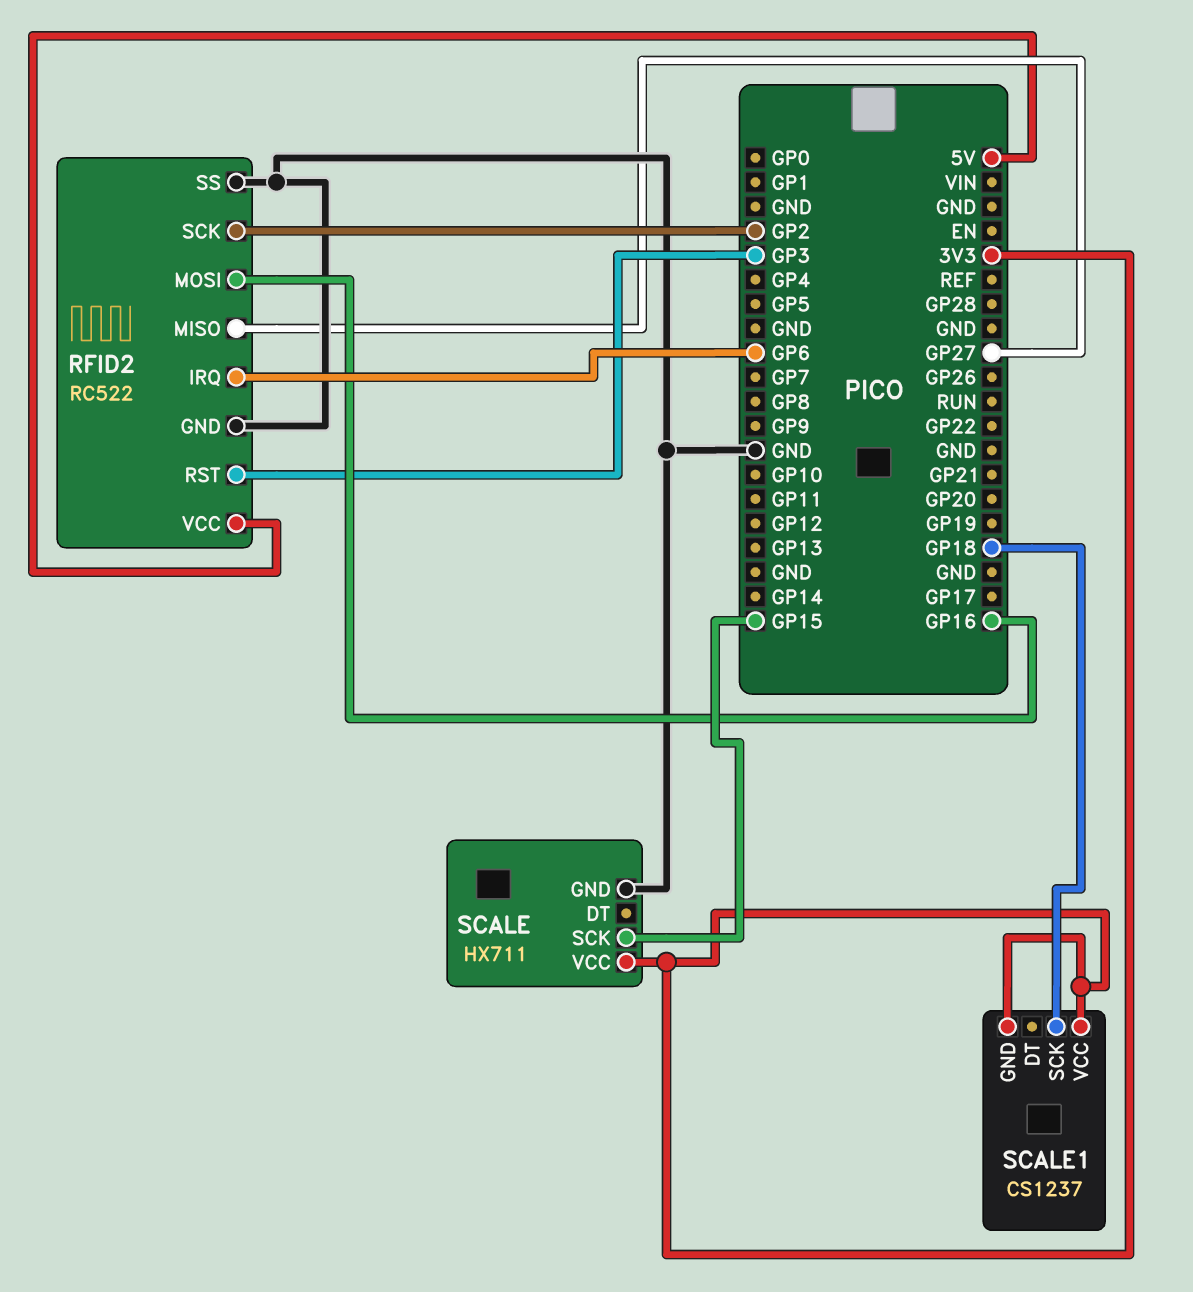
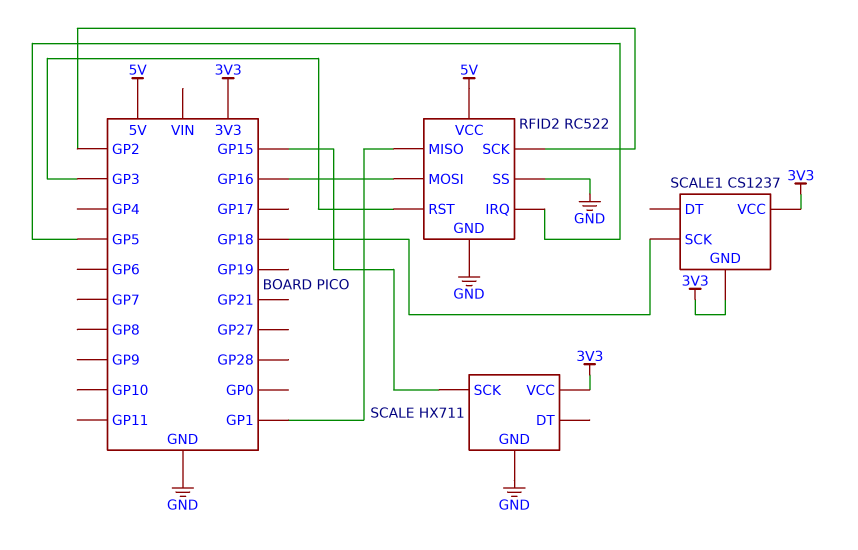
RFID2 pin IRQ: GP6 -> GP5
RFID2 pin MISO: GP27 -> GP1

